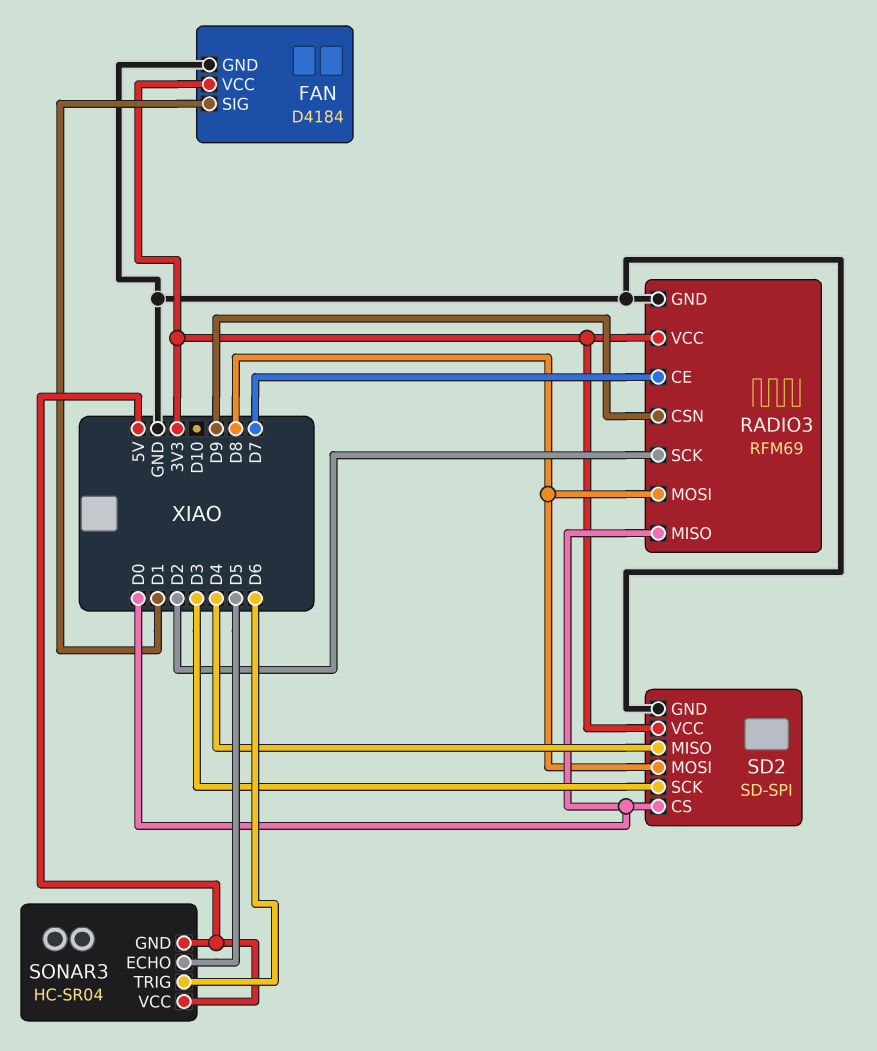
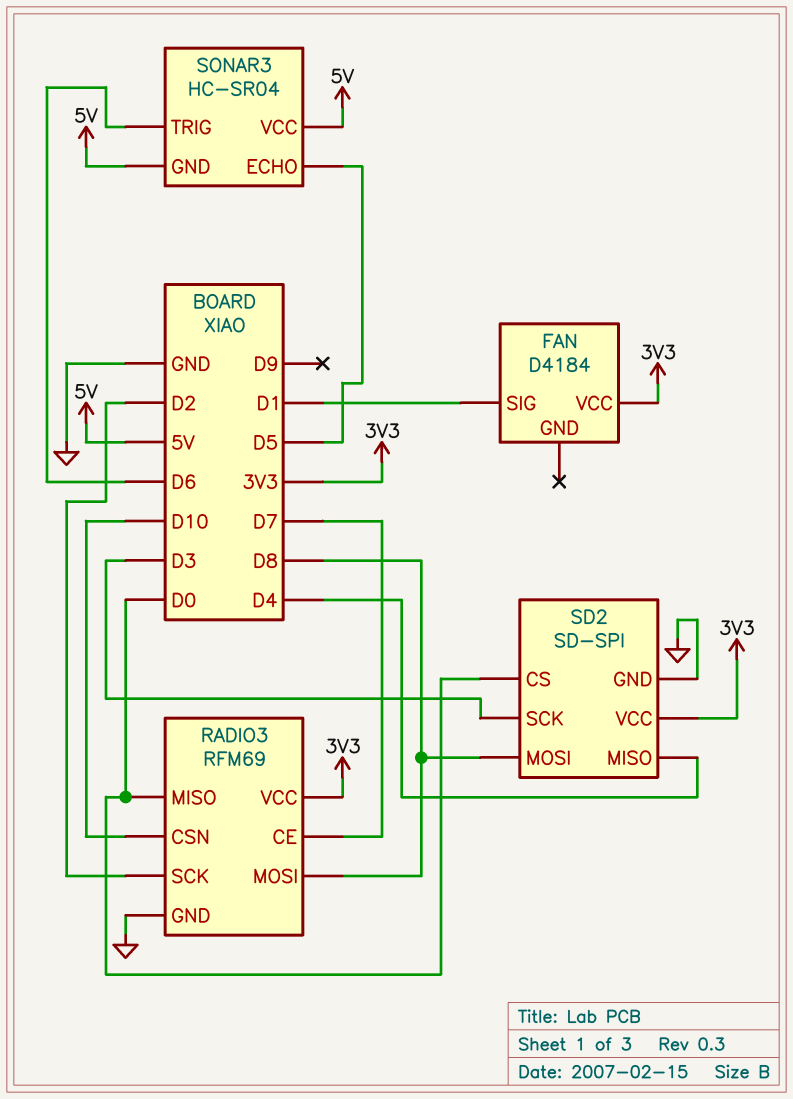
FAN pin GND: GND -> none
RADIO3 pin CSN: D9 -> D10

